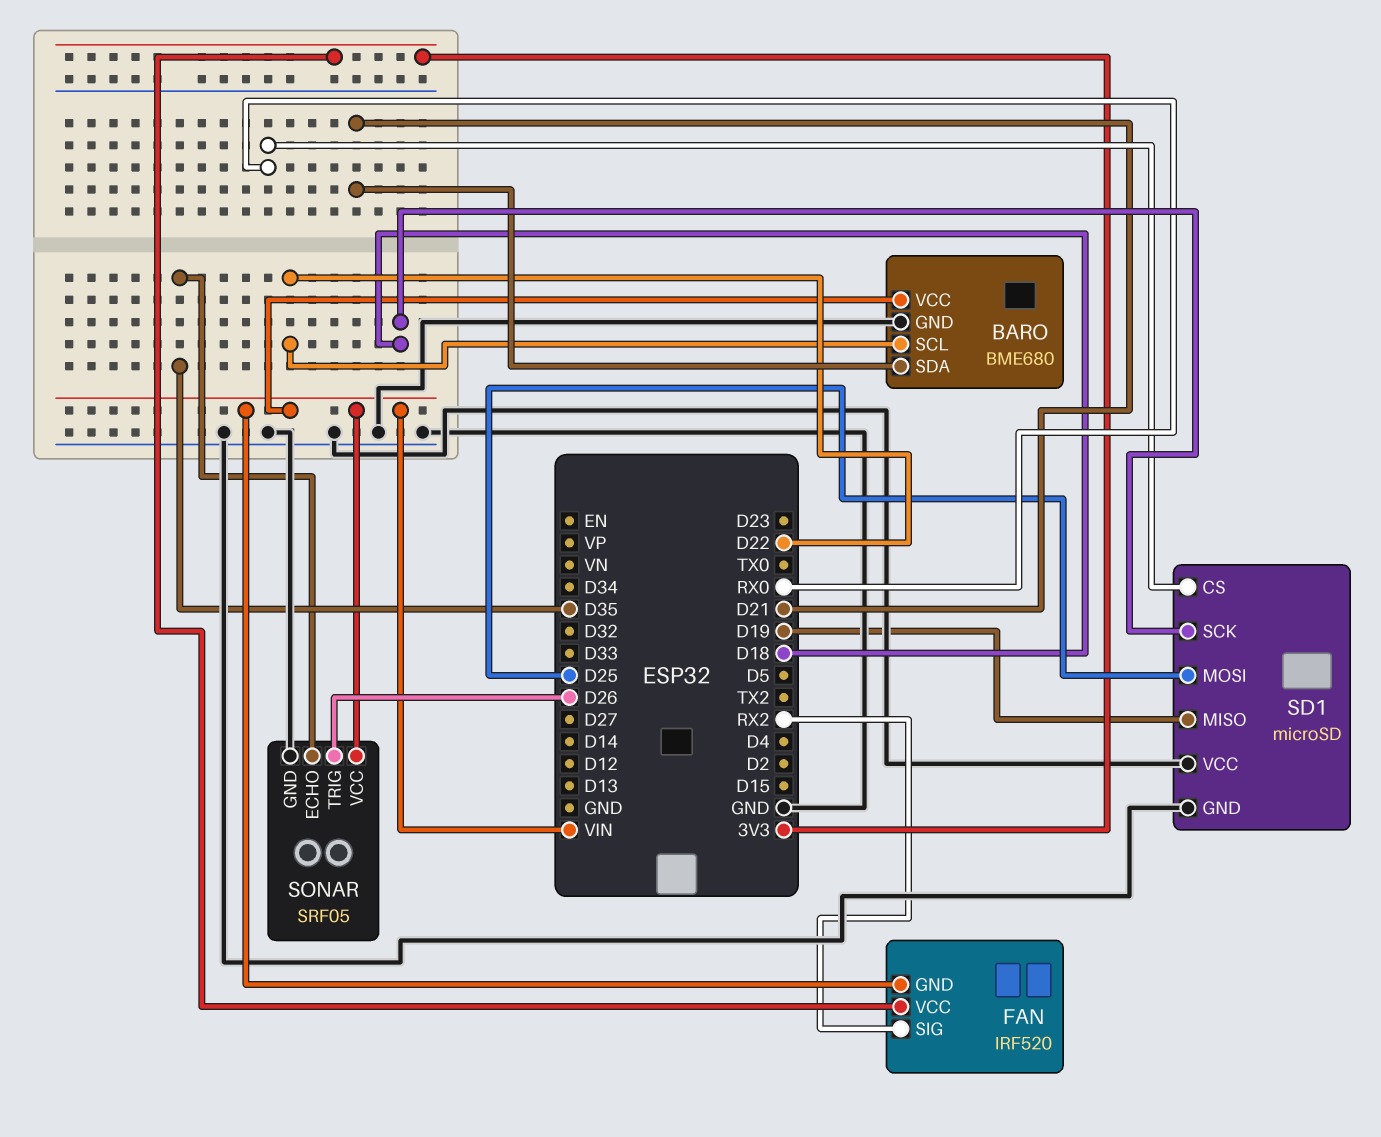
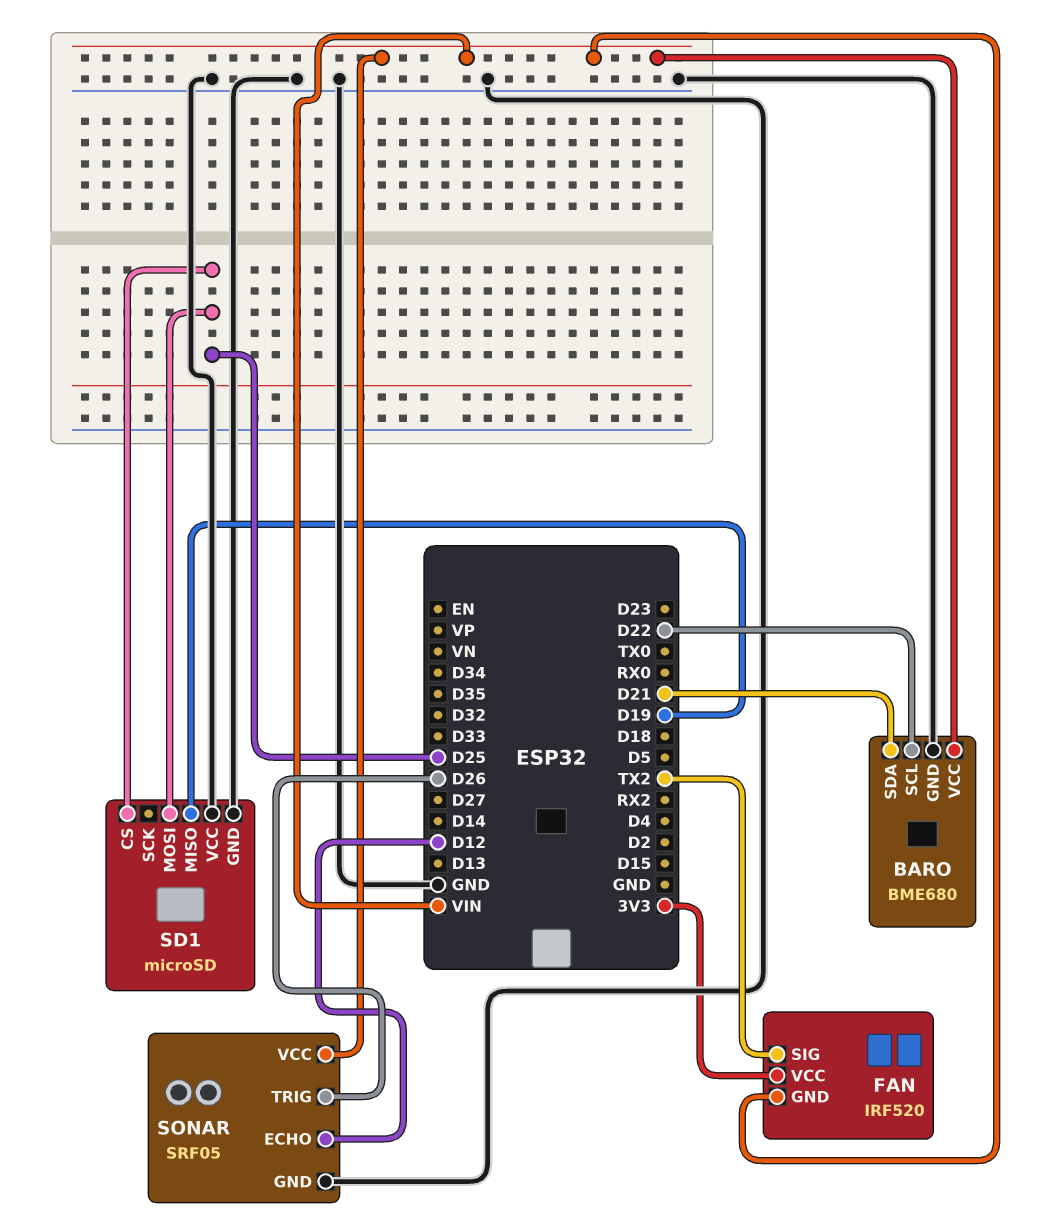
FAN pin SIG: RX2 -> TX2
SD1 pin CS: RX0 -> D25
SD1 pin SCK: D18 -> none
SONAR pin ECHO: D35 -> D12

